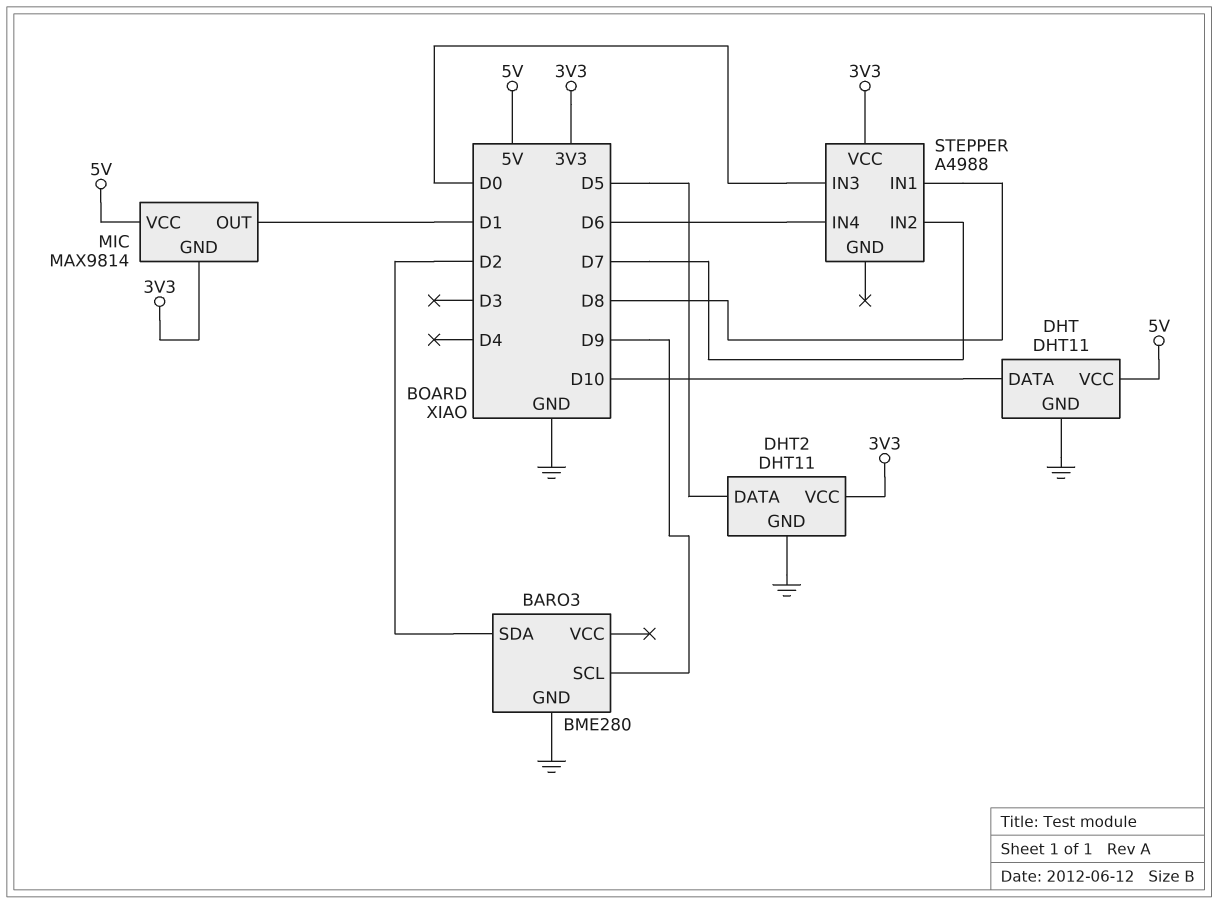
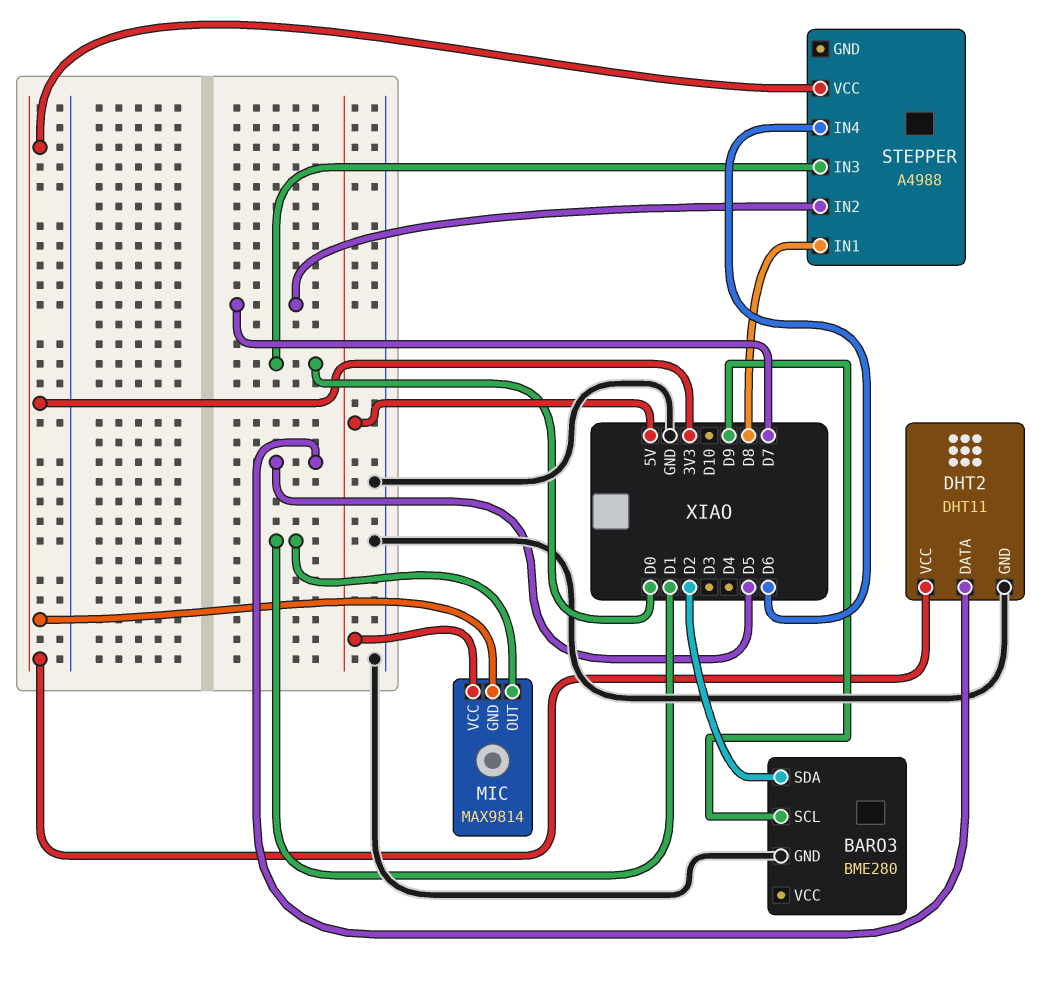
DHT: DHT11 -> none
DHT pin DATA: D10 -> none
DHT pin GND: GND -> none
DHT pin VCC: 5V -> none

